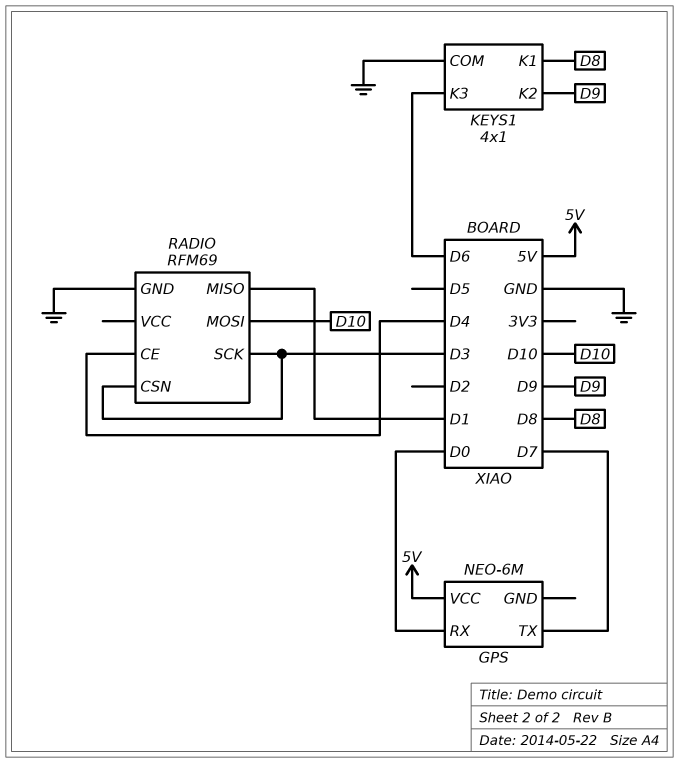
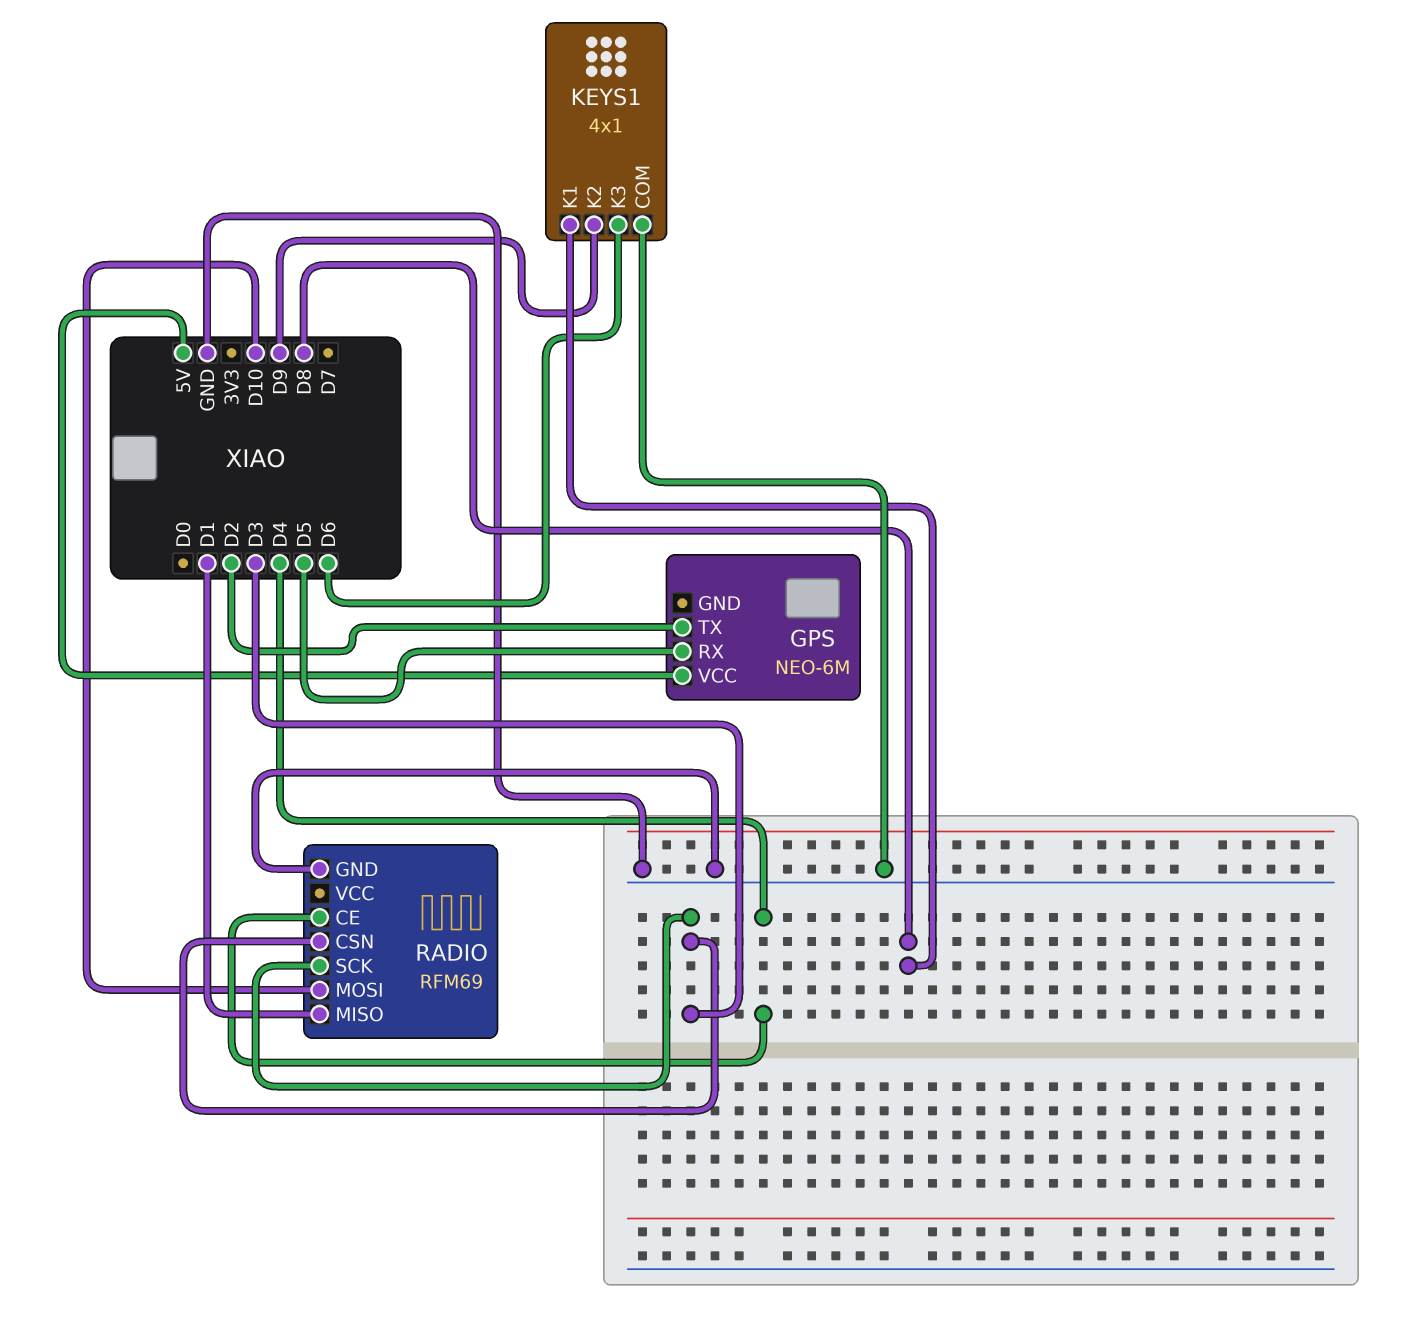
GPS pin RX: D0 -> D5
GPS pin TX: D7 -> D2

